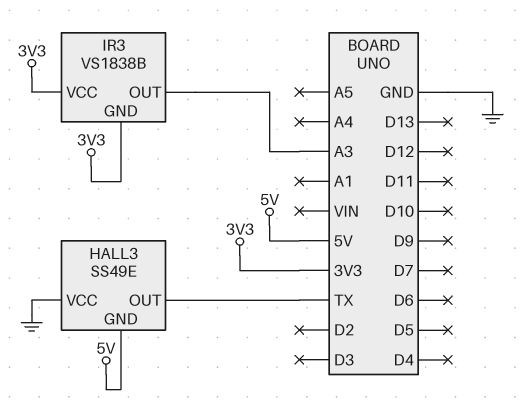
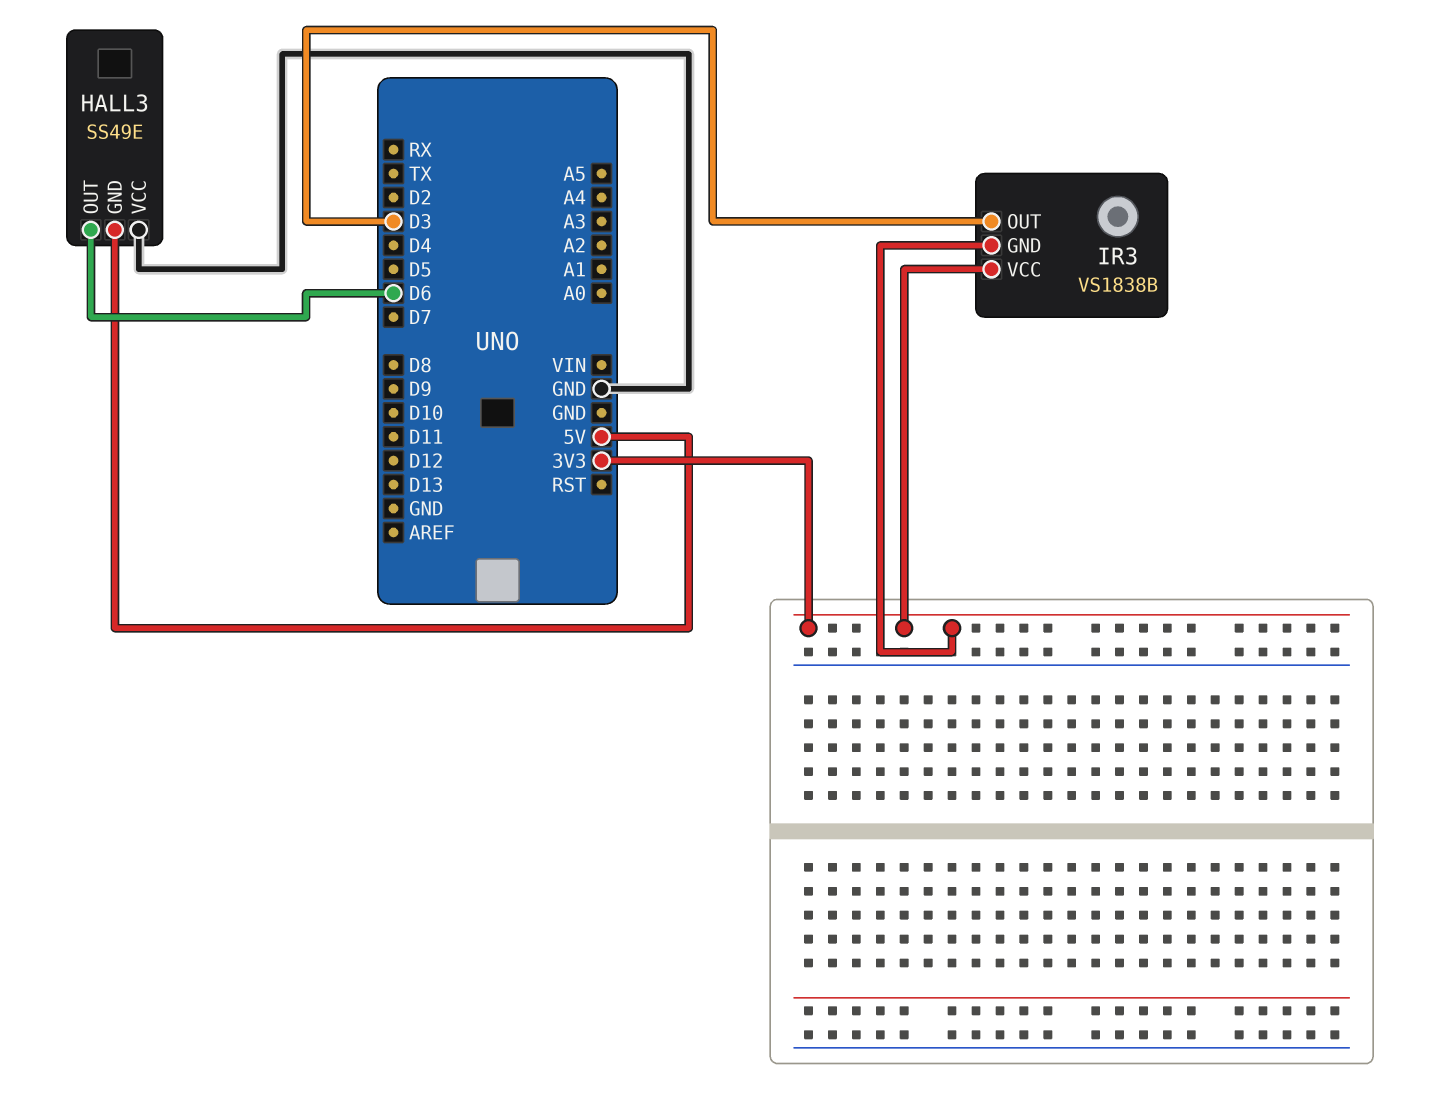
HALL3 pin OUT: TX -> D6
IR3 pin OUT: A3 -> D3

